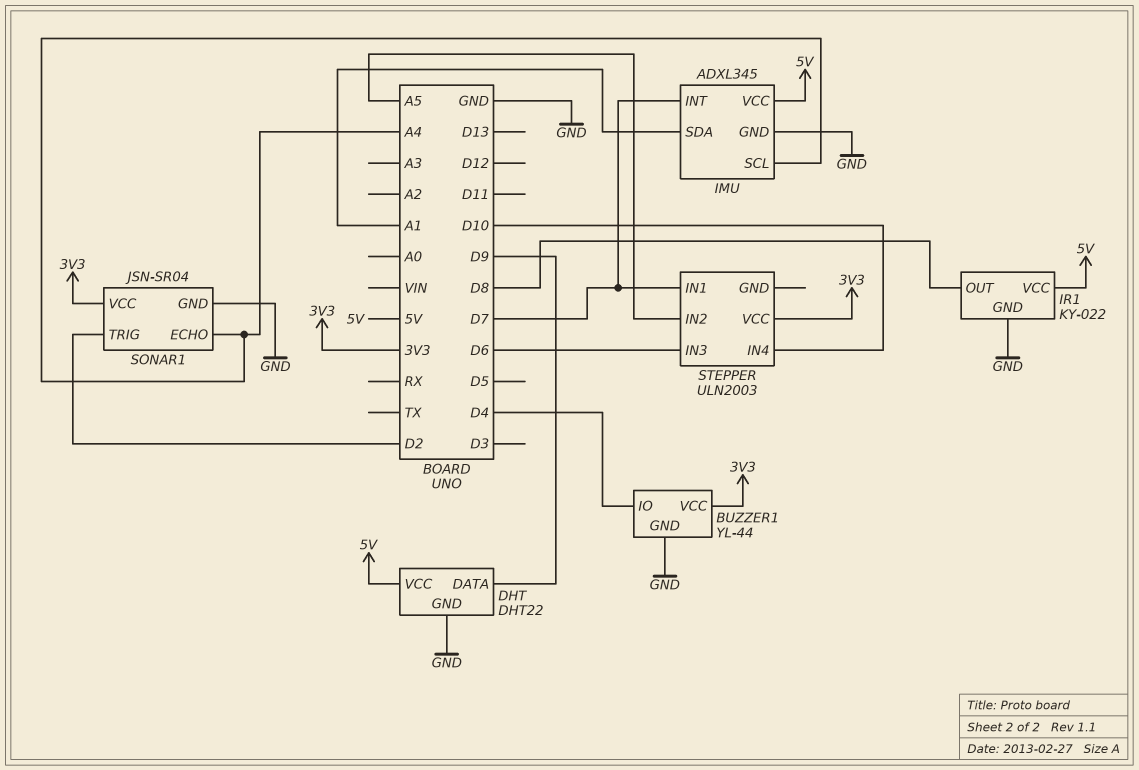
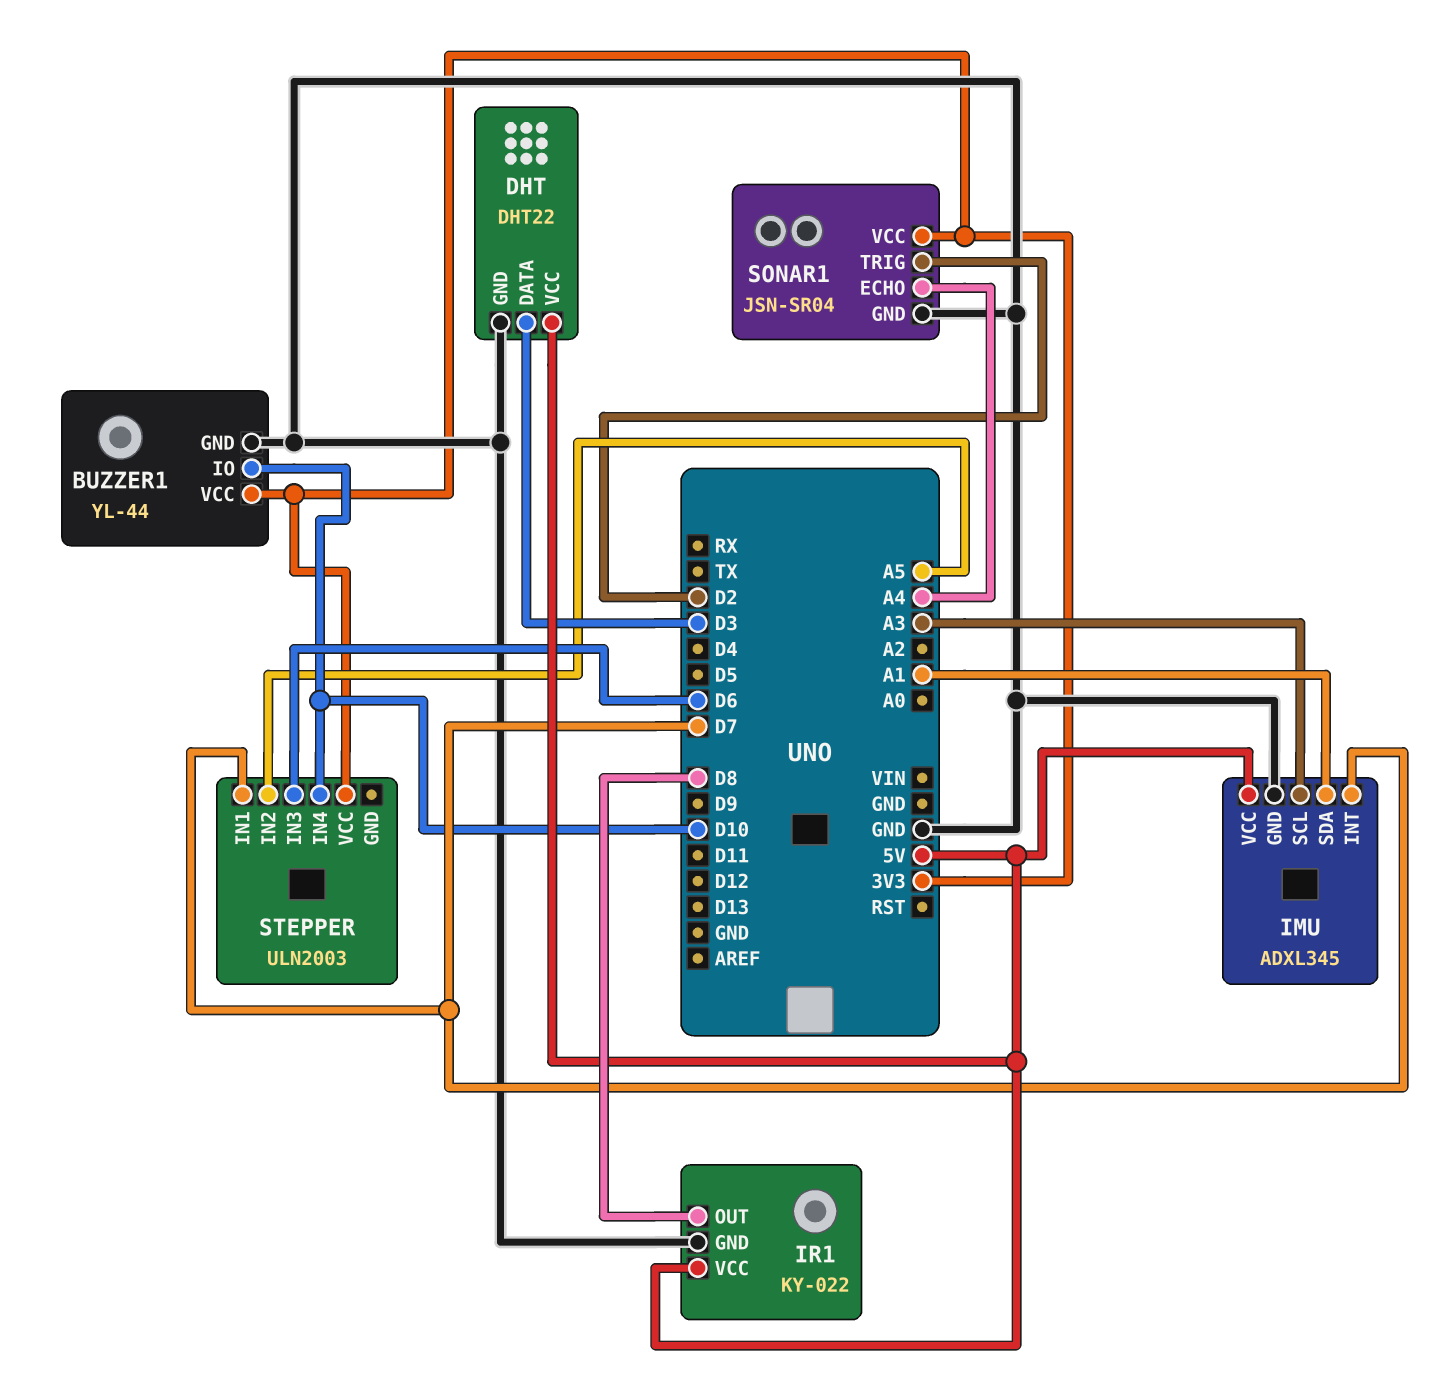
BUZZER1 pin IO: D4 -> D10
DHT pin DATA: D9 -> D3
IMU pin SCL: A4 -> A3

